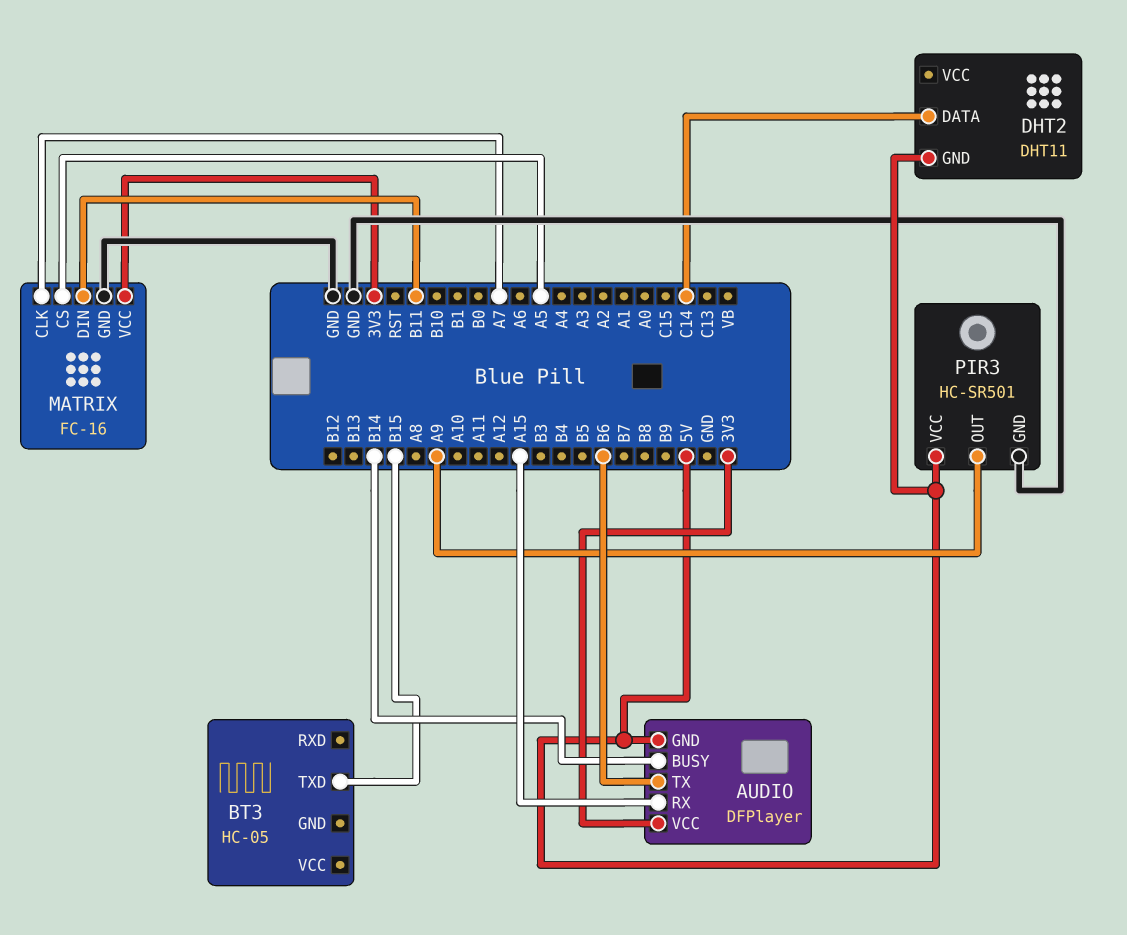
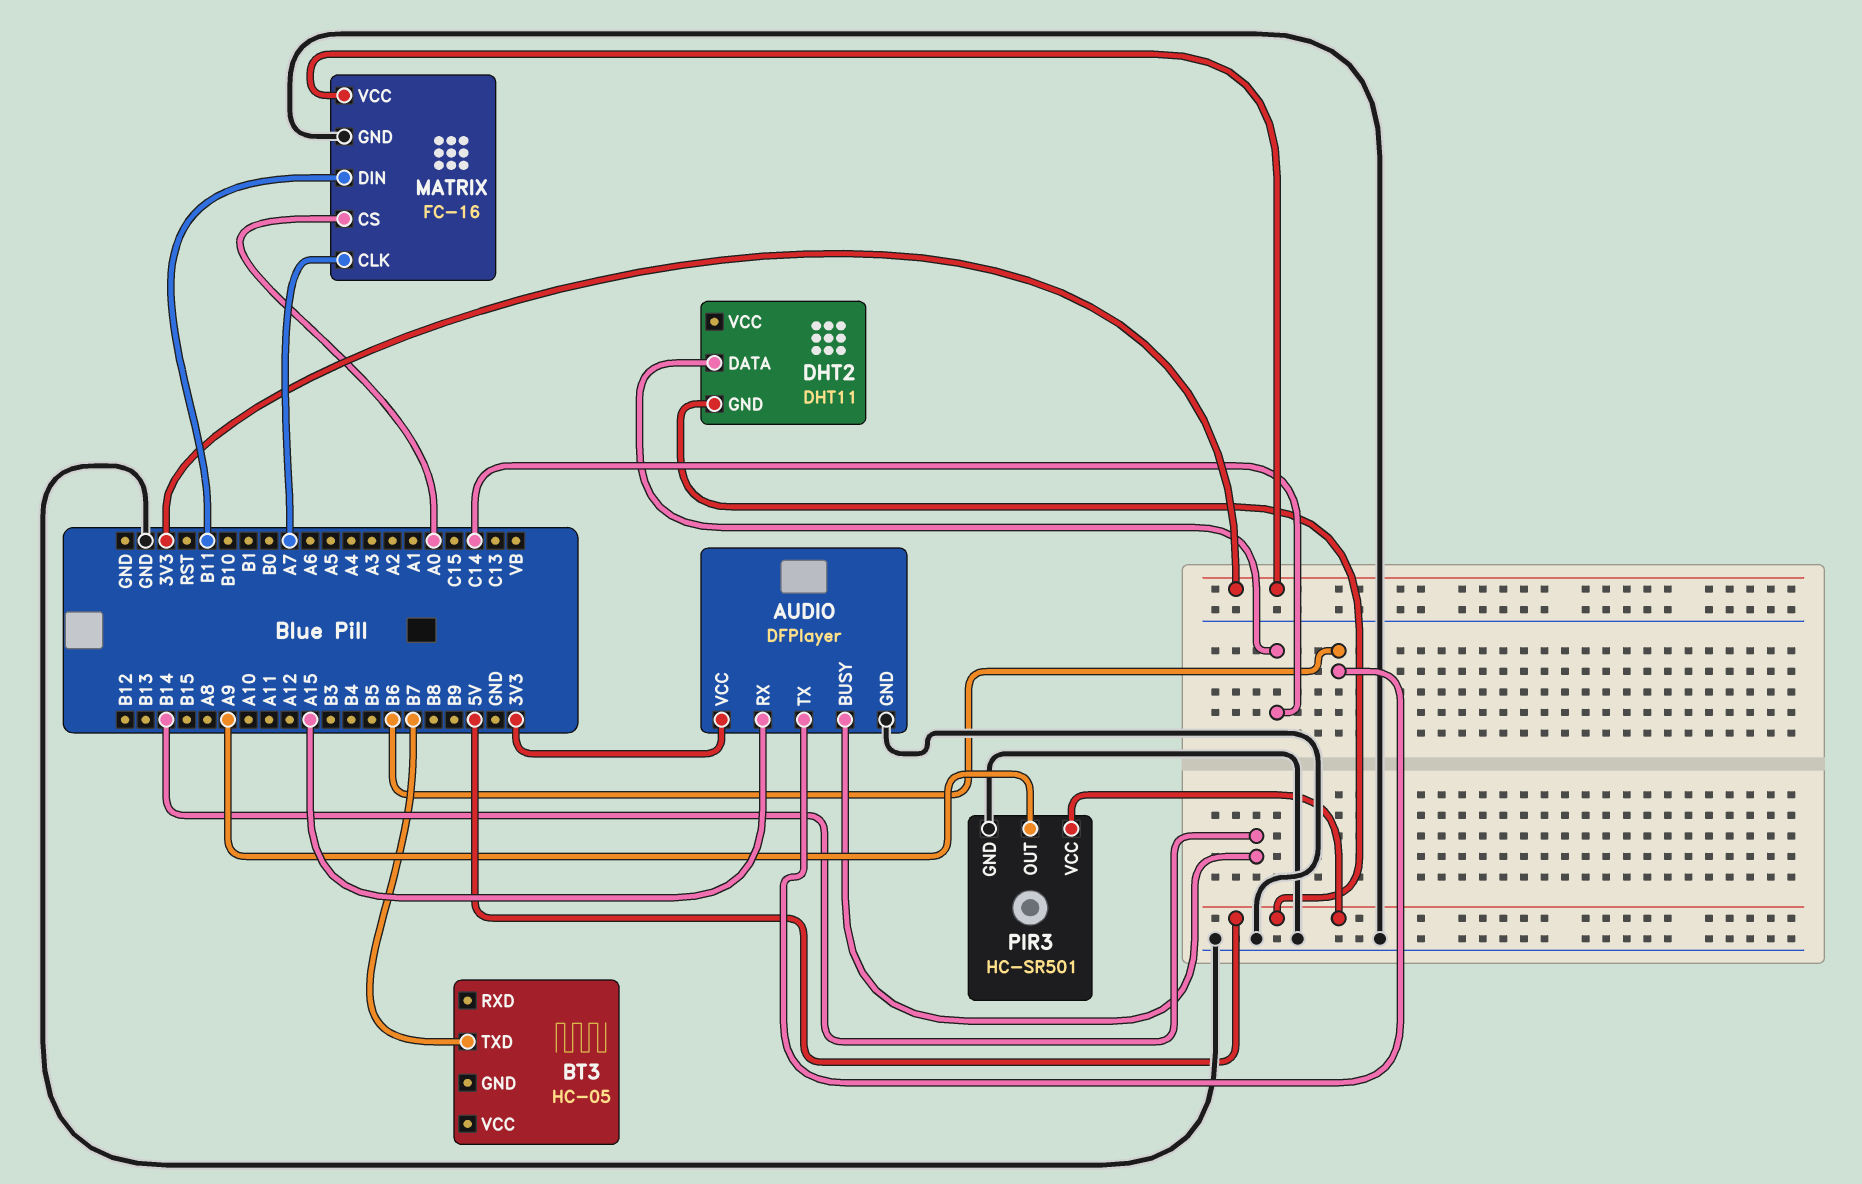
AUDIO pin GND: 5V -> GND
BT3 pin TXD: B15 -> B7
MATRIX pin CS: A5 -> A0

